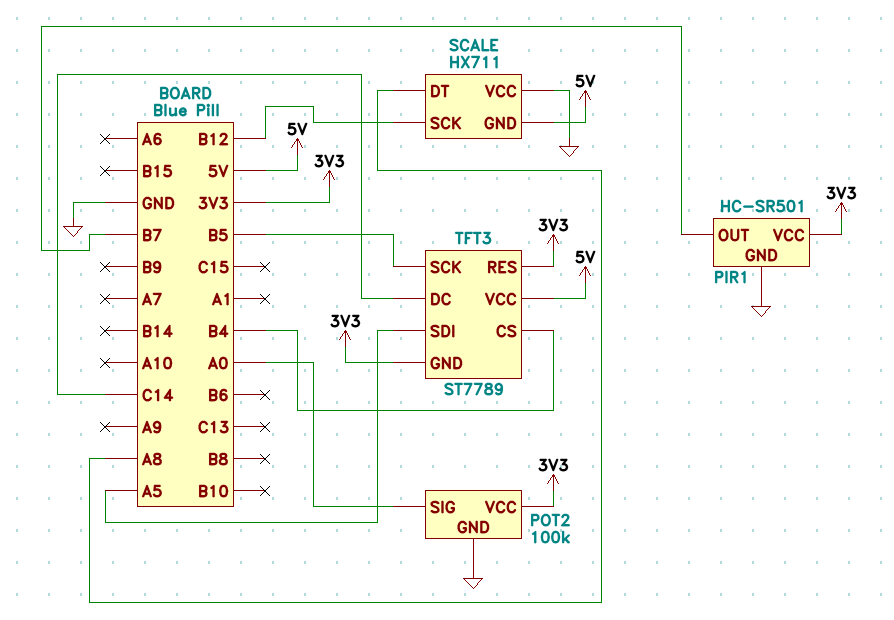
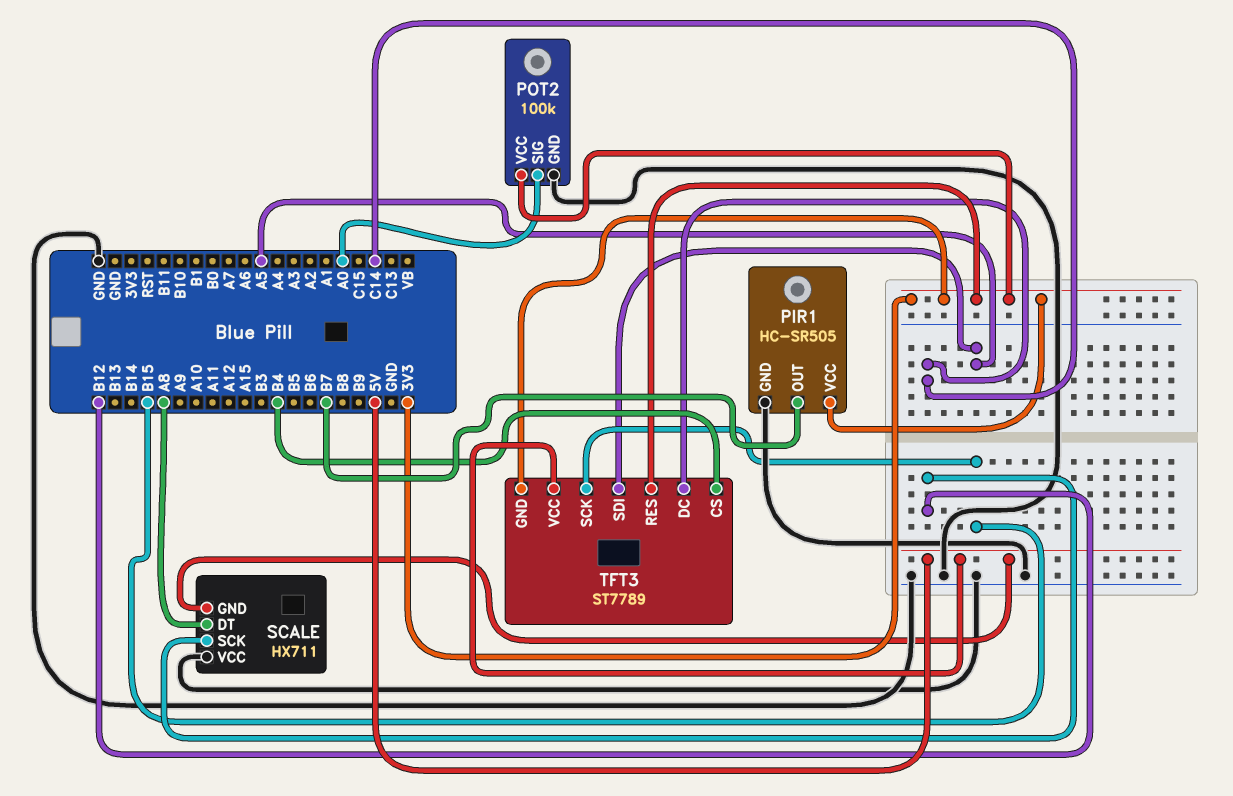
PIR1: HC-SR501 -> HC-SR505
TFT3 pin SCK: B5 -> B15

